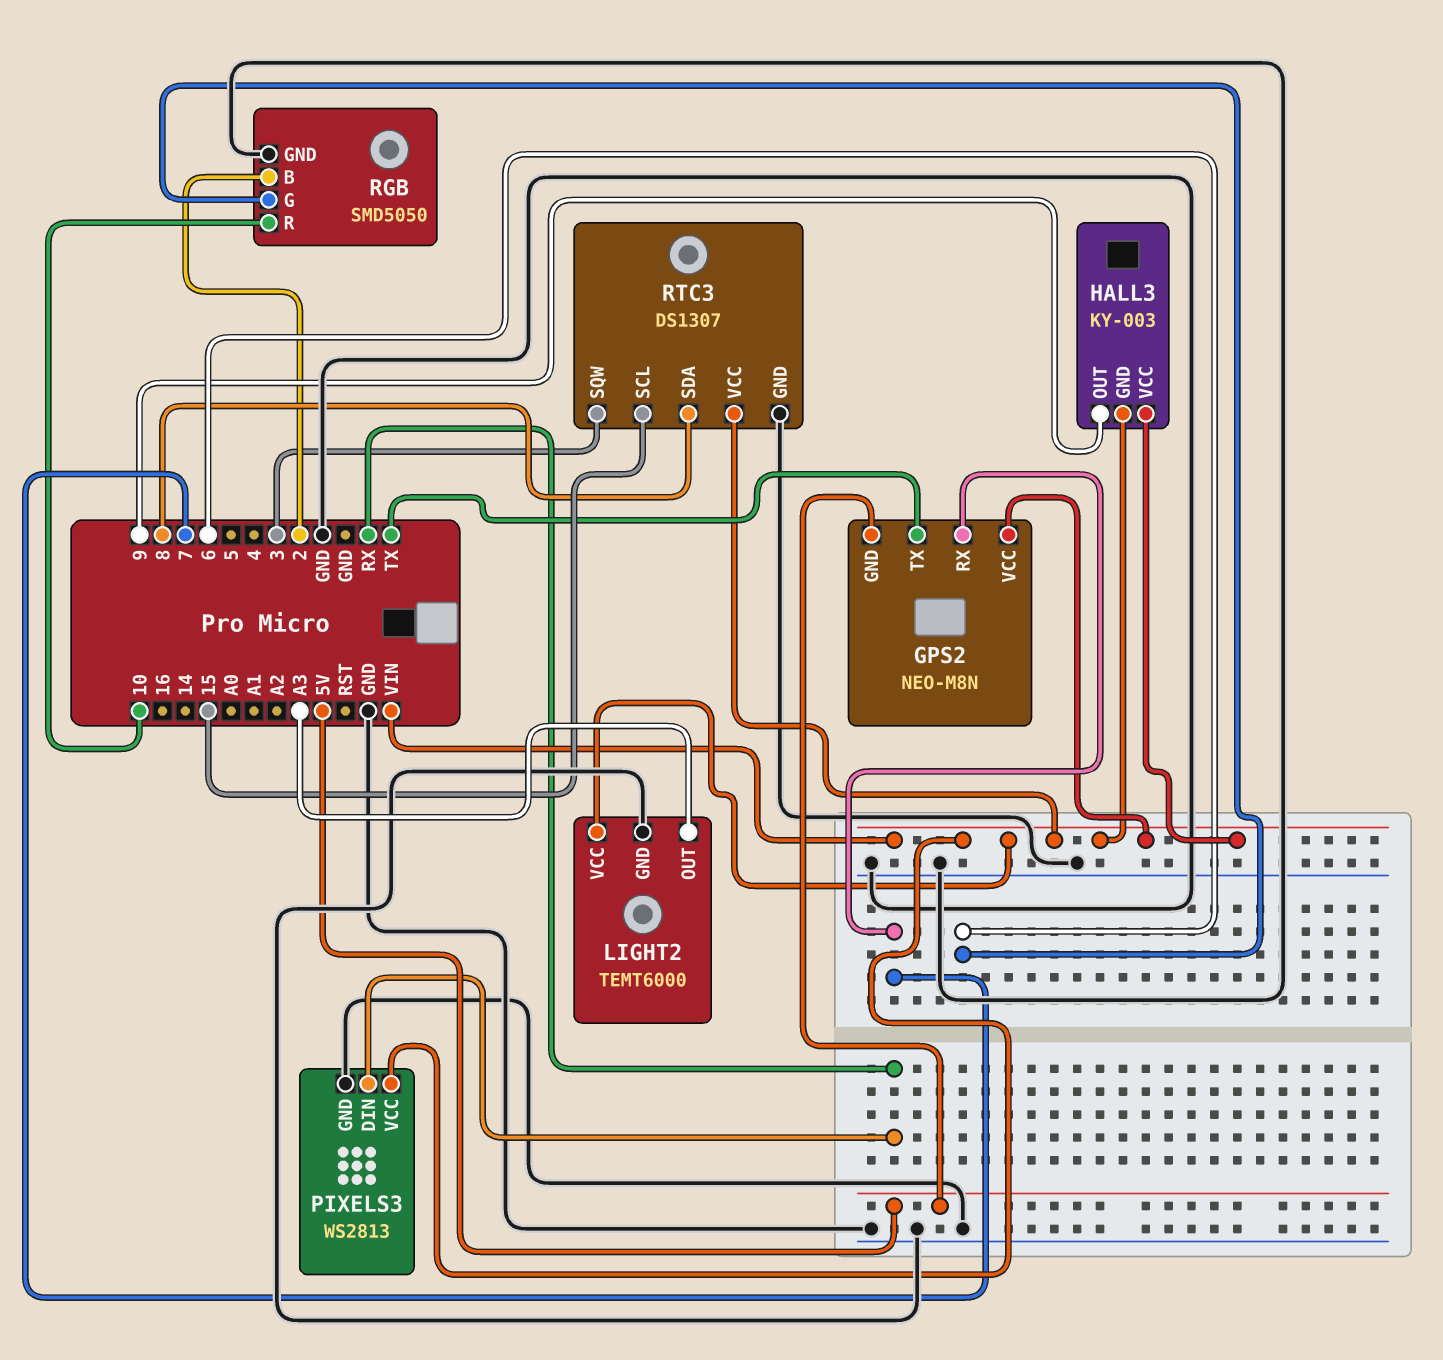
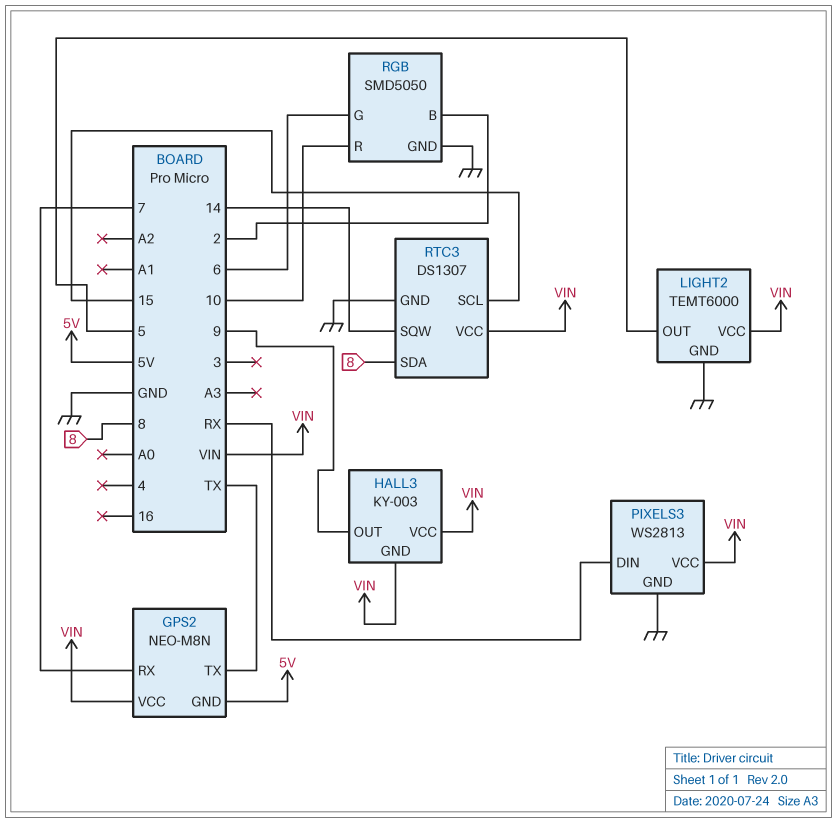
LIGHT2 pin OUT: A3 -> 5
RTC3 pin SQW: 3 -> 14

